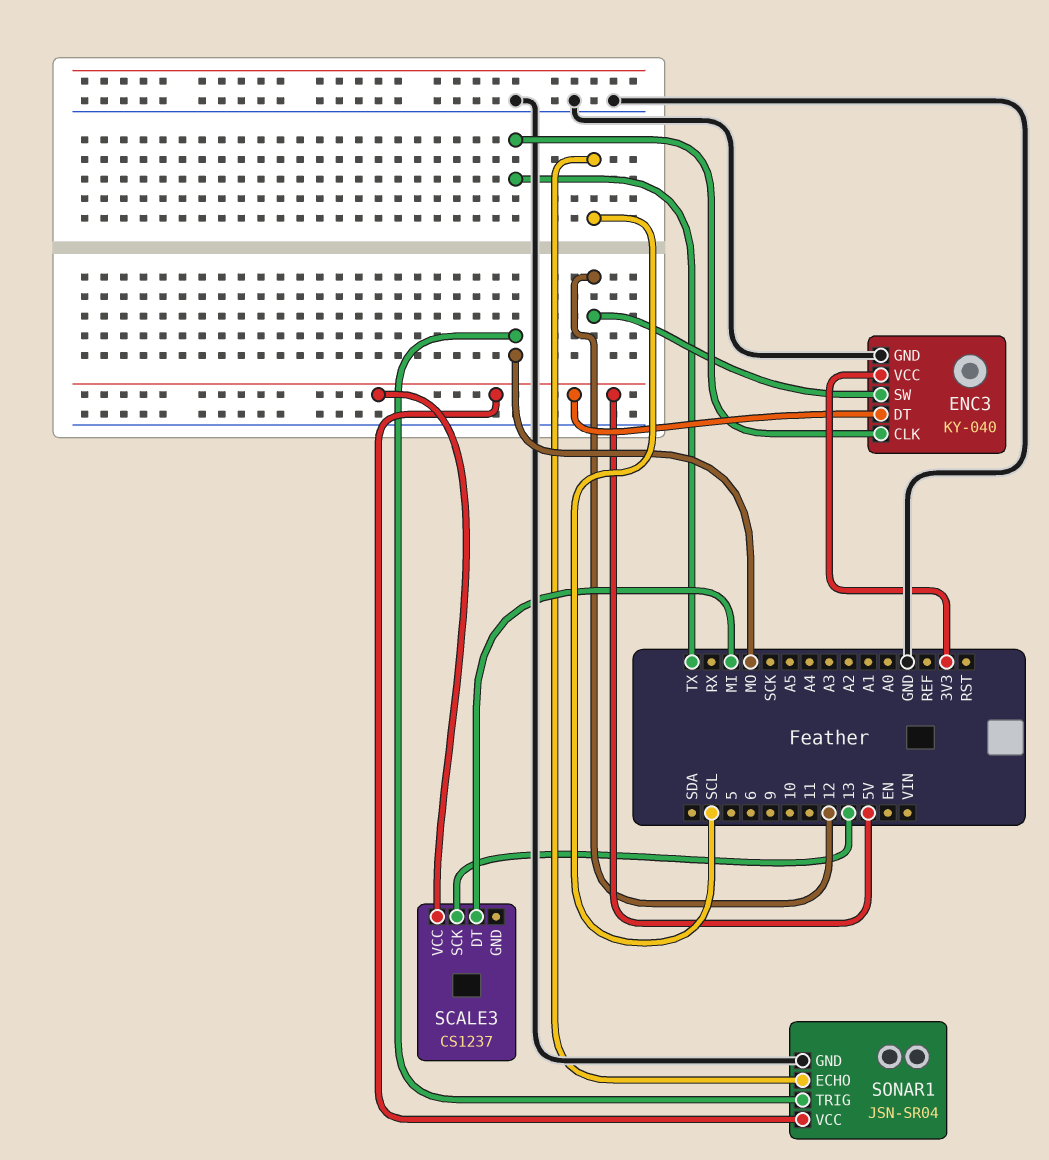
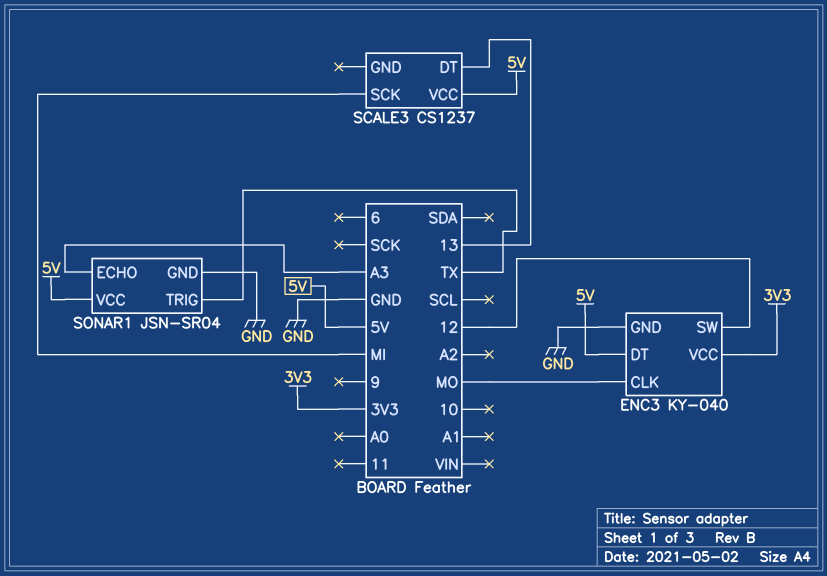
ENC3 pin CLK: TX -> MO
SCALE3 pin DT: MI -> 13
SCALE3 pin SCK: 13 -> MI
SONAR1 pin ECHO: SCL -> A3
SONAR1 pin TRIG: MO -> TX

